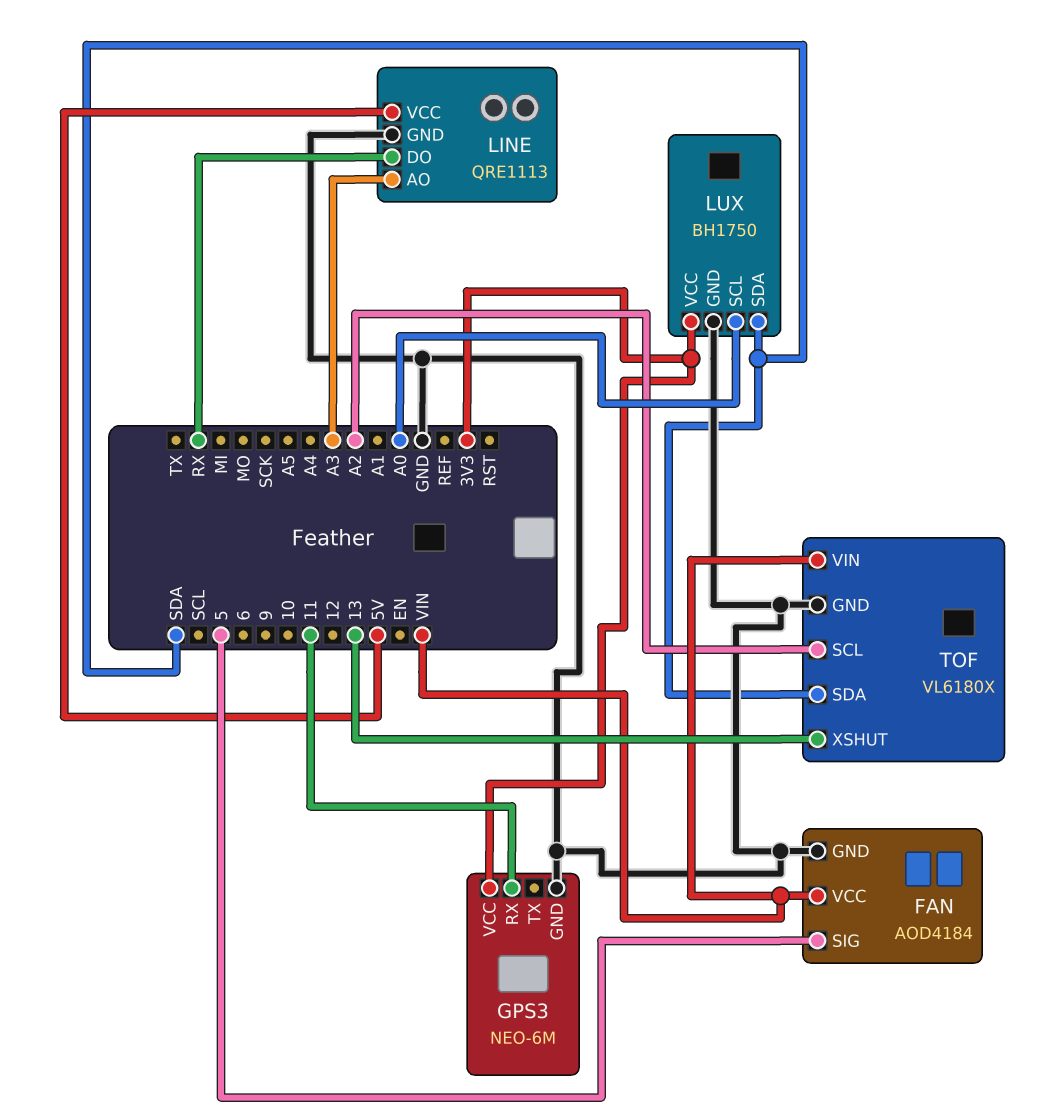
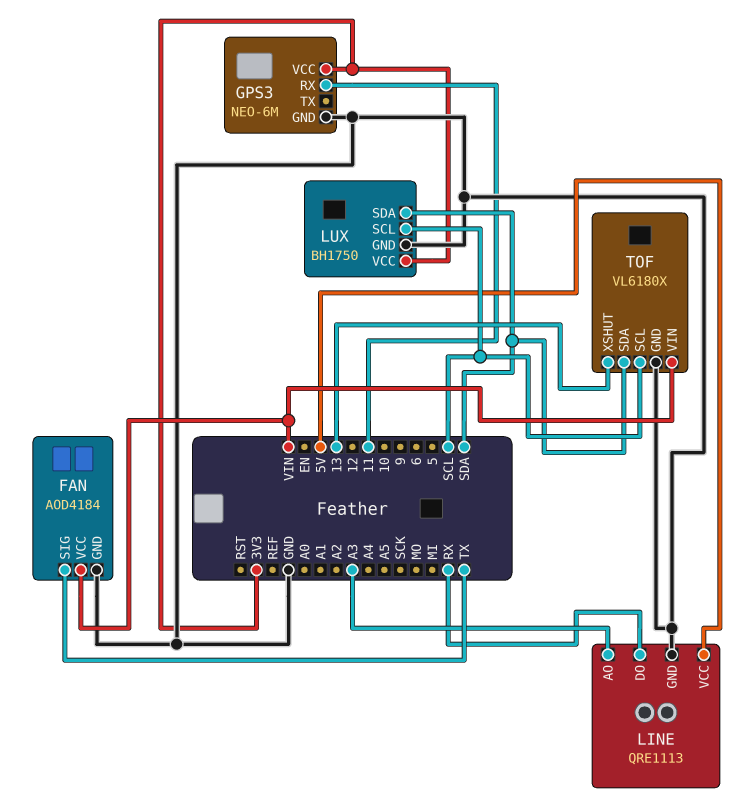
FAN pin SIG: 5 -> TX
LUX pin SCL: A0 -> SCL
TOF pin SCL: A2 -> SCL

